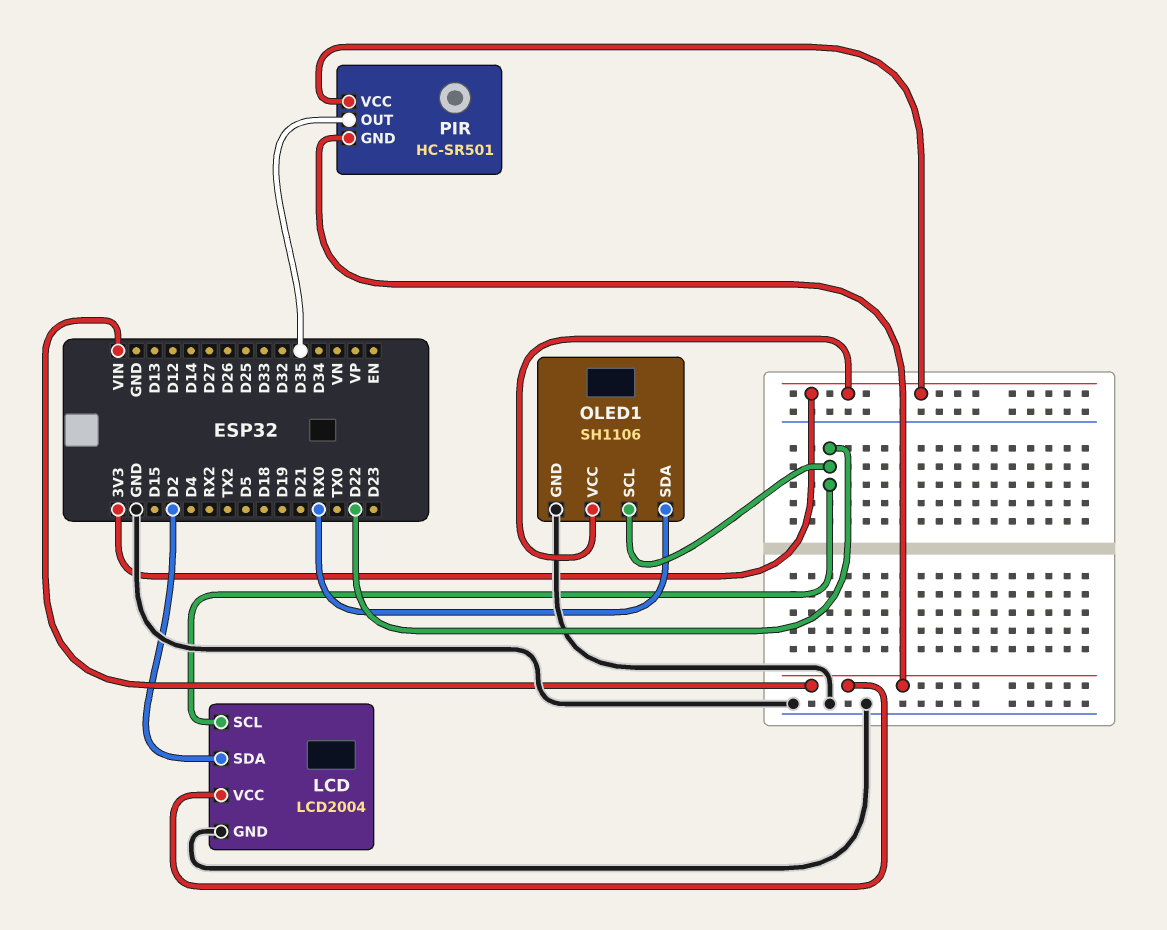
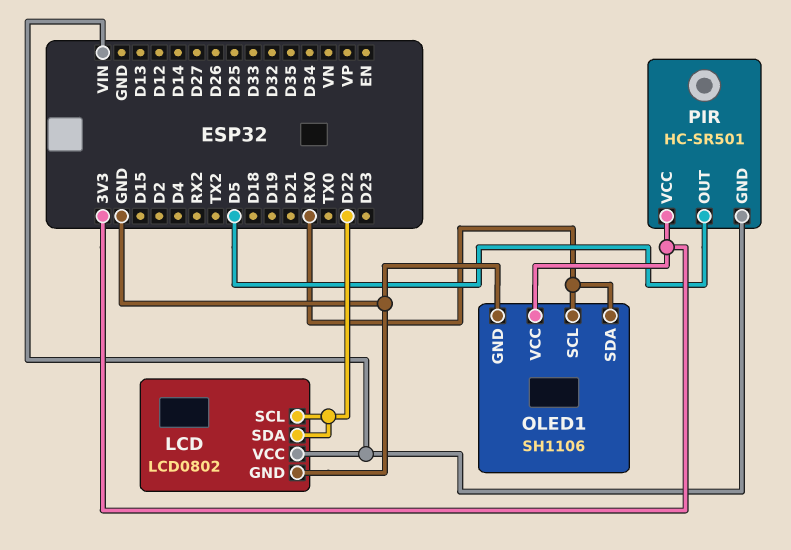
LCD: LCD2004 -> LCD0802
LCD pin SDA: D2 -> D22
OLED1 pin SCL: D22 -> RX0
PIR pin OUT: D35 -> D5

